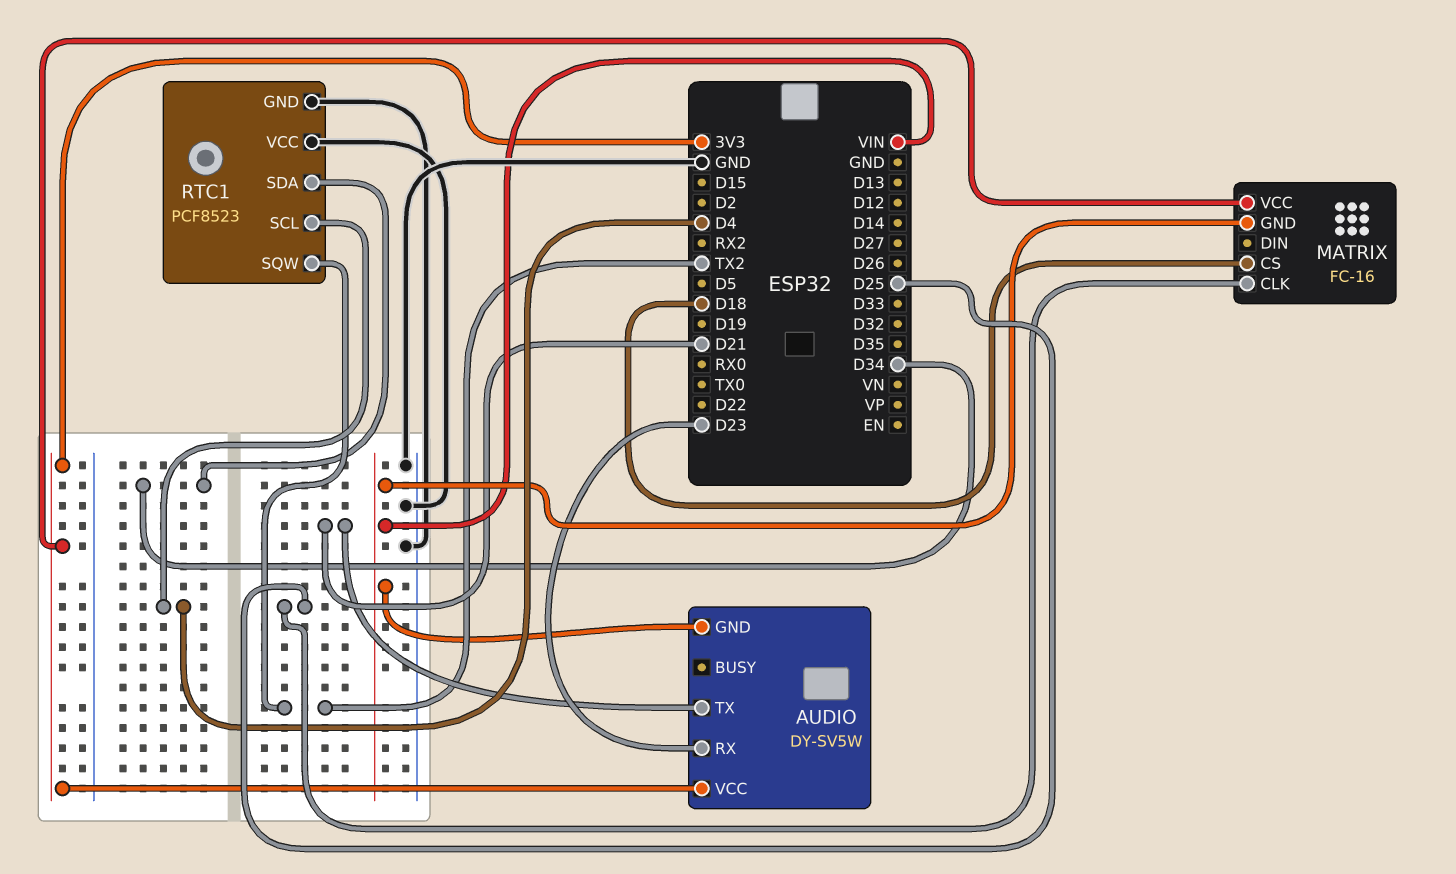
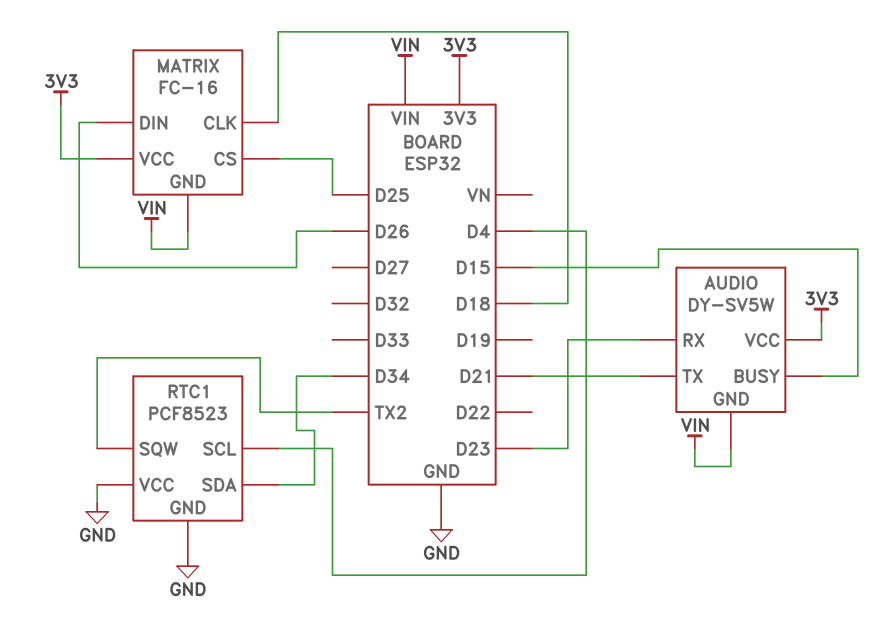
AUDIO pin BUSY: none -> D15
MATRIX pin CLK: D25 -> D18
MATRIX pin CS: D18 -> D25
MATRIX pin DIN: none -> D26

